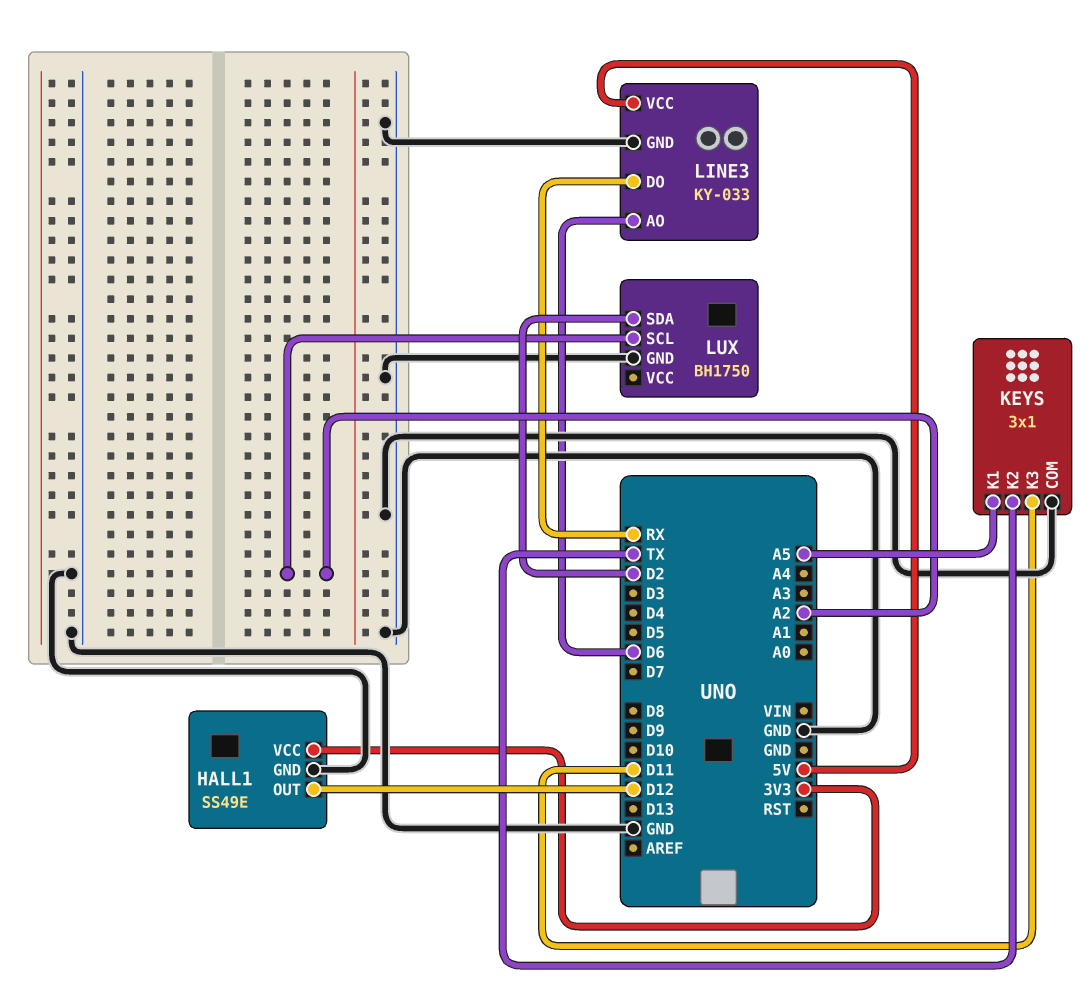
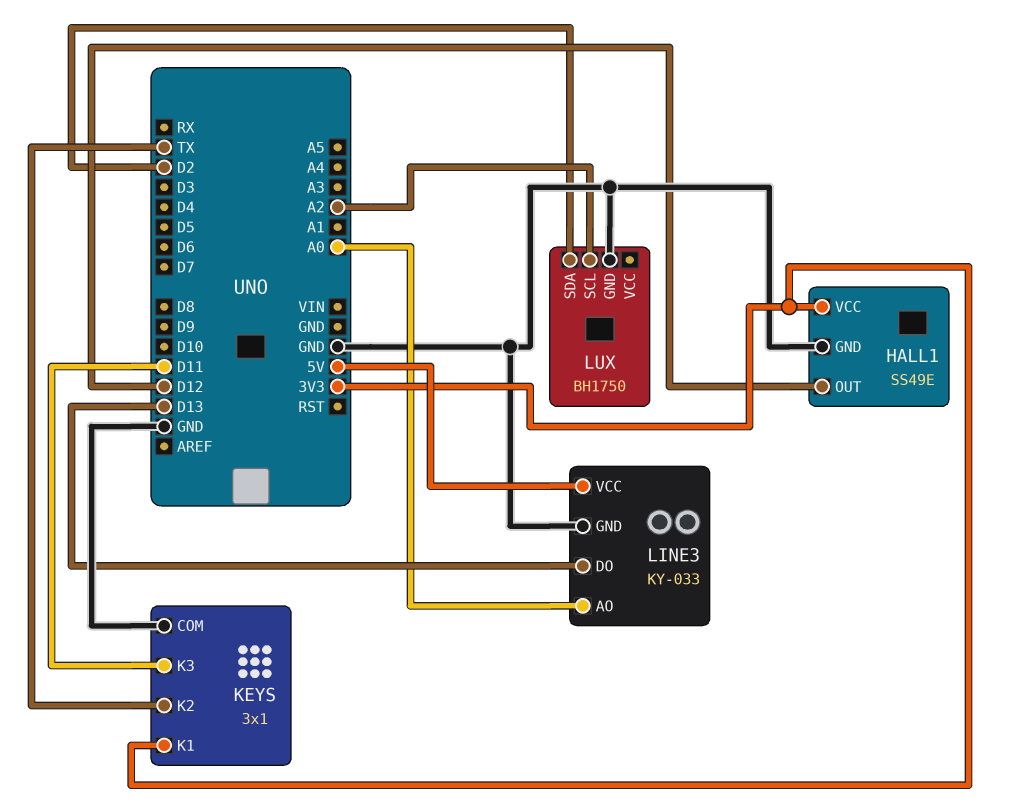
KEYS pin K1: A5 -> 3V3
LINE3 pin AO: D6 -> A0
LINE3 pin DO: RX -> D13

